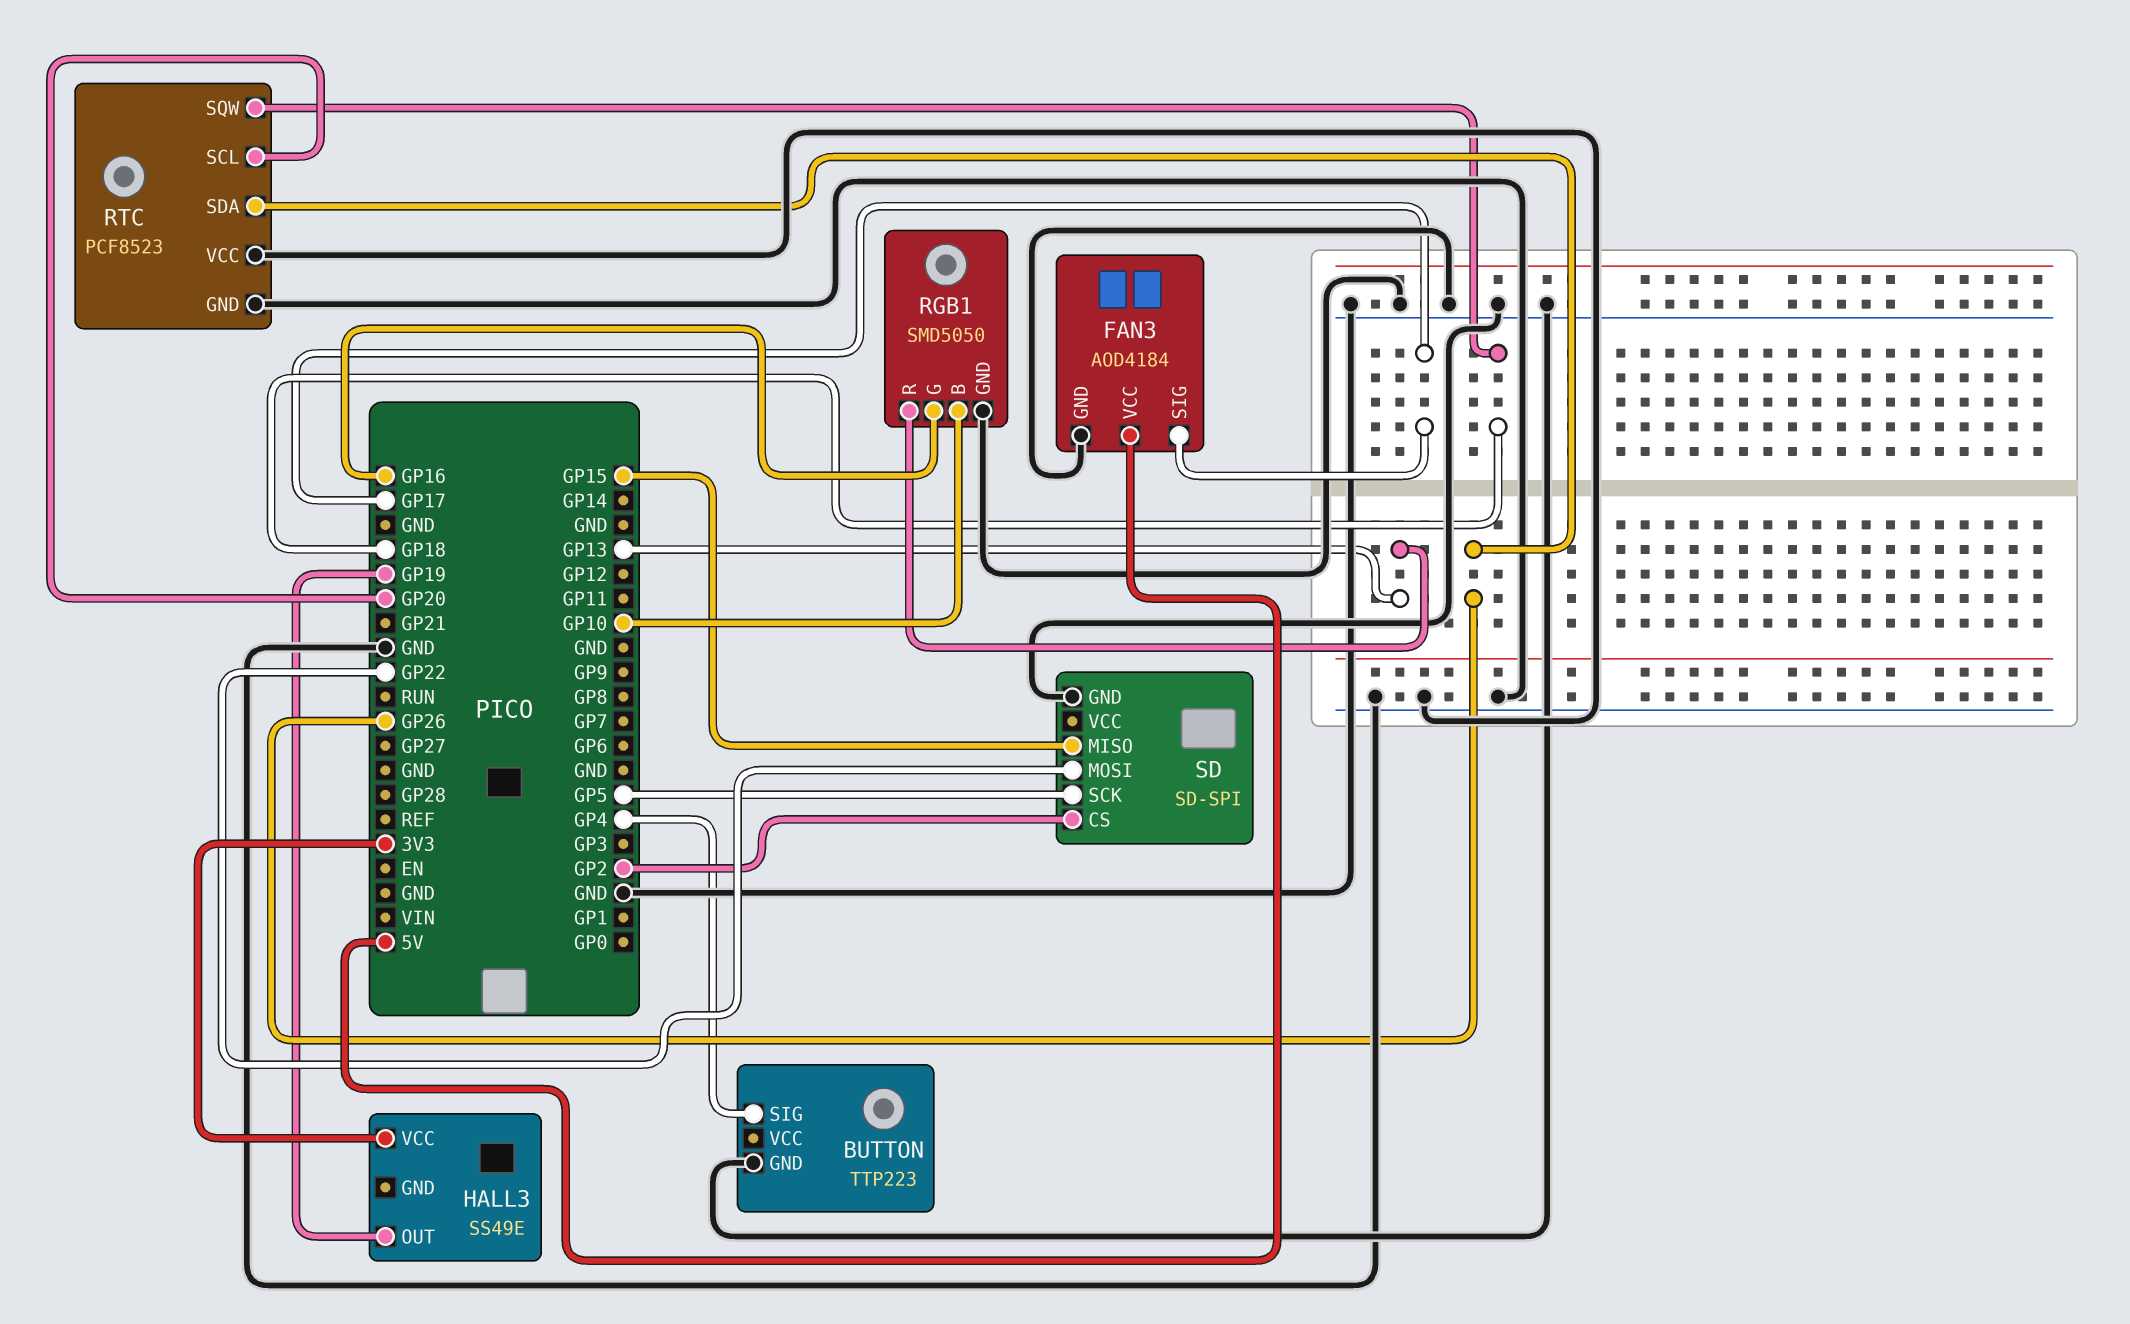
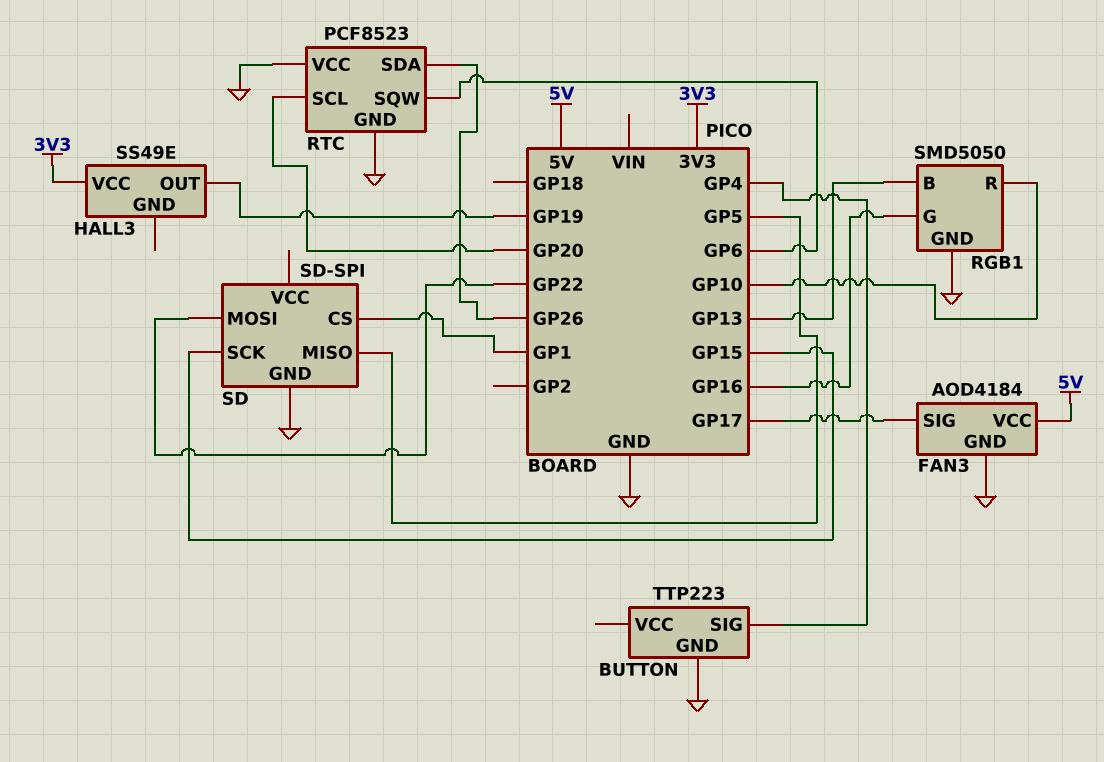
RGB1 pin B: GP10 -> GP13
RGB1 pin R: GP13 -> GP10
RTC pin SQW: GP18 -> GP6
SD pin CS: GP2 -> GP1
SD pin MISO: GP15 -> GP5
SD pin SCK: GP5 -> GP15

